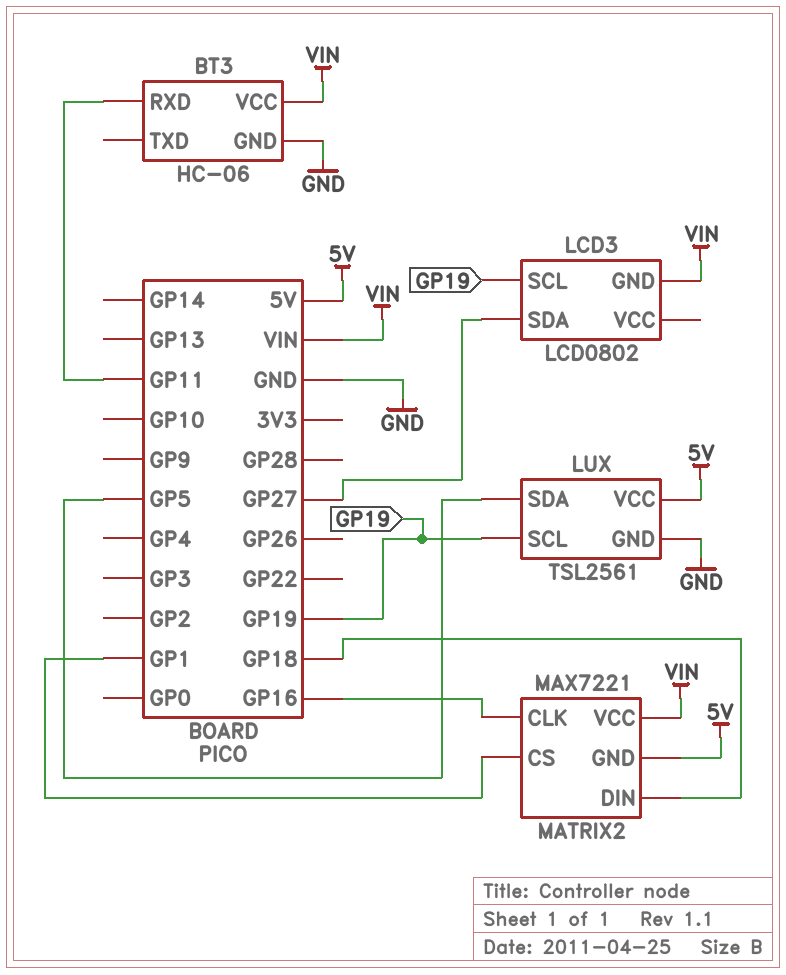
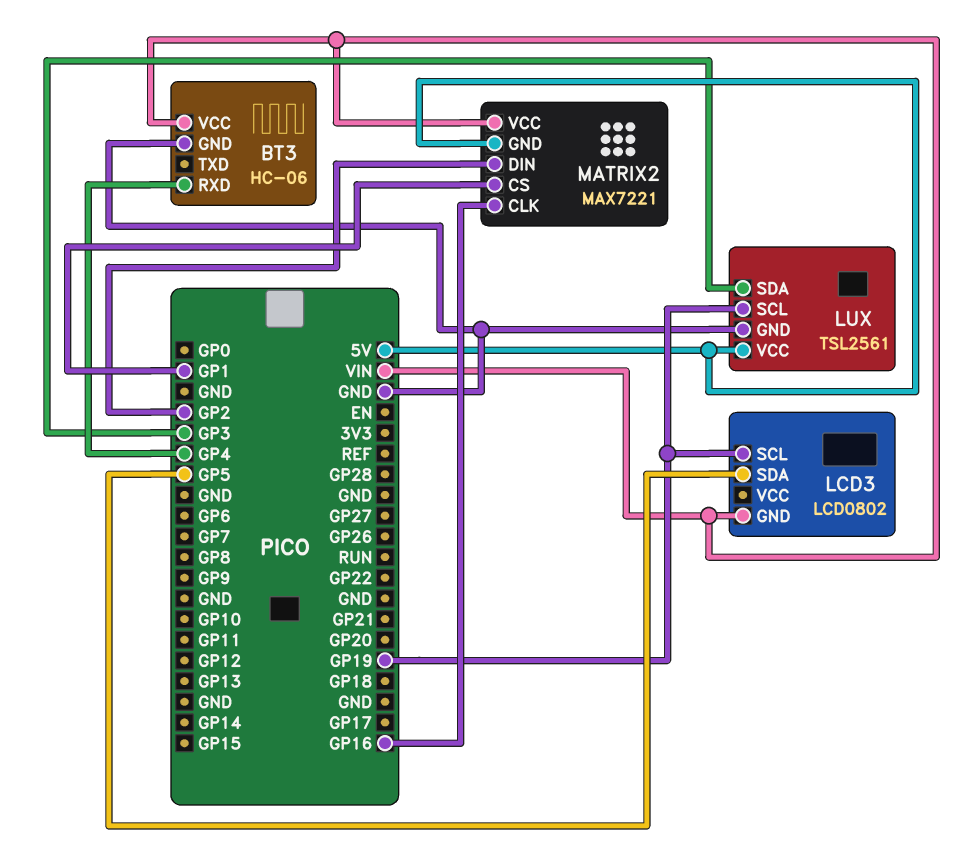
BT3 pin RXD: GP11 -> GP4
LCD3 pin SDA: GP27 -> GP5
LUX pin SDA: GP5 -> GP3
MATRIX2 pin DIN: GP18 -> GP2

